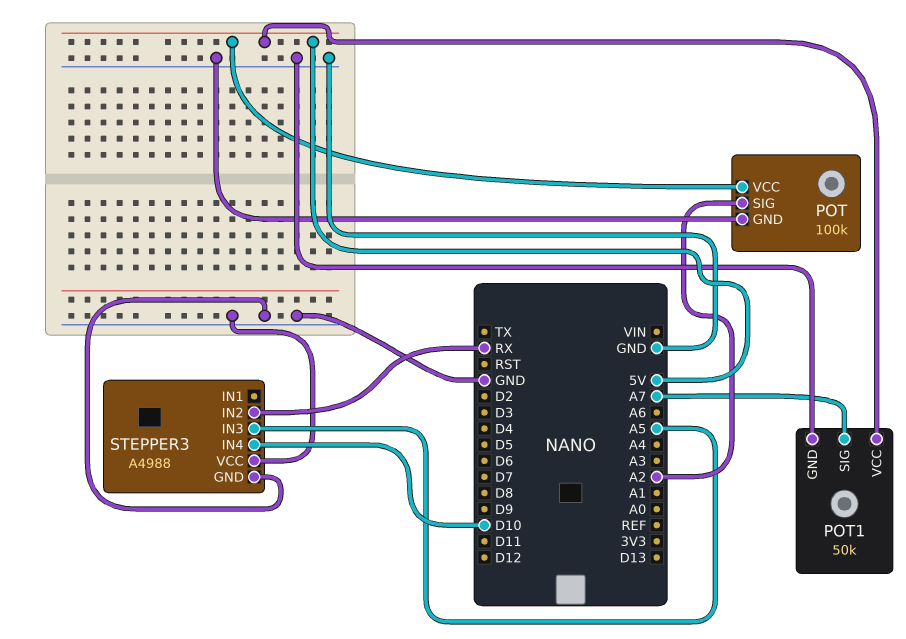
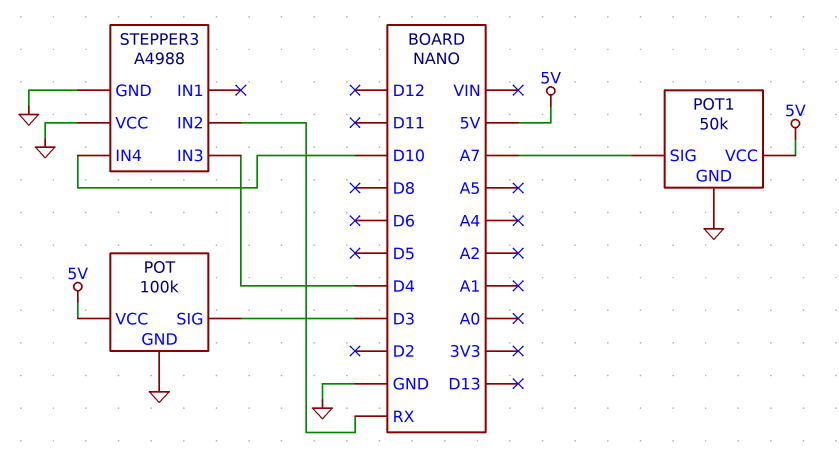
POT pin SIG: A2 -> D3
STEPPER3 pin IN3: A5 -> D4

